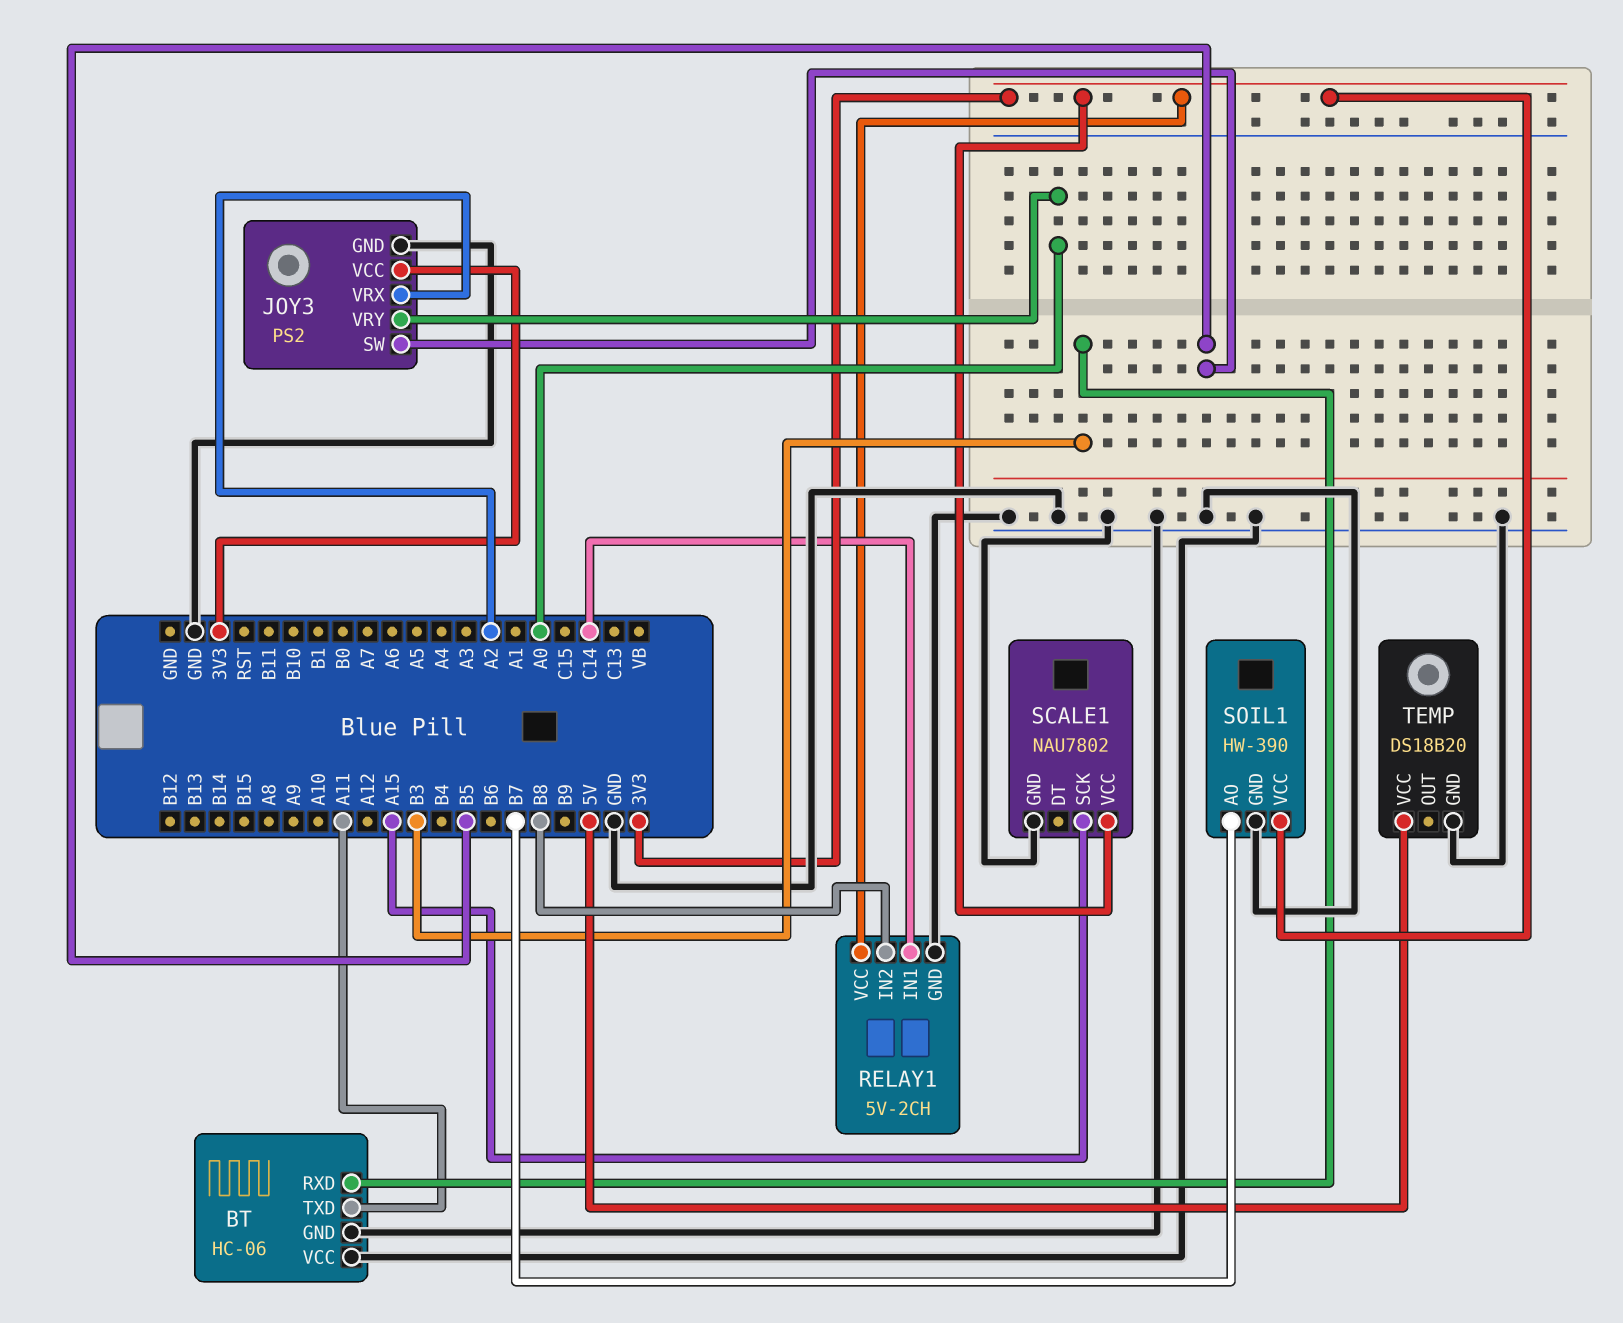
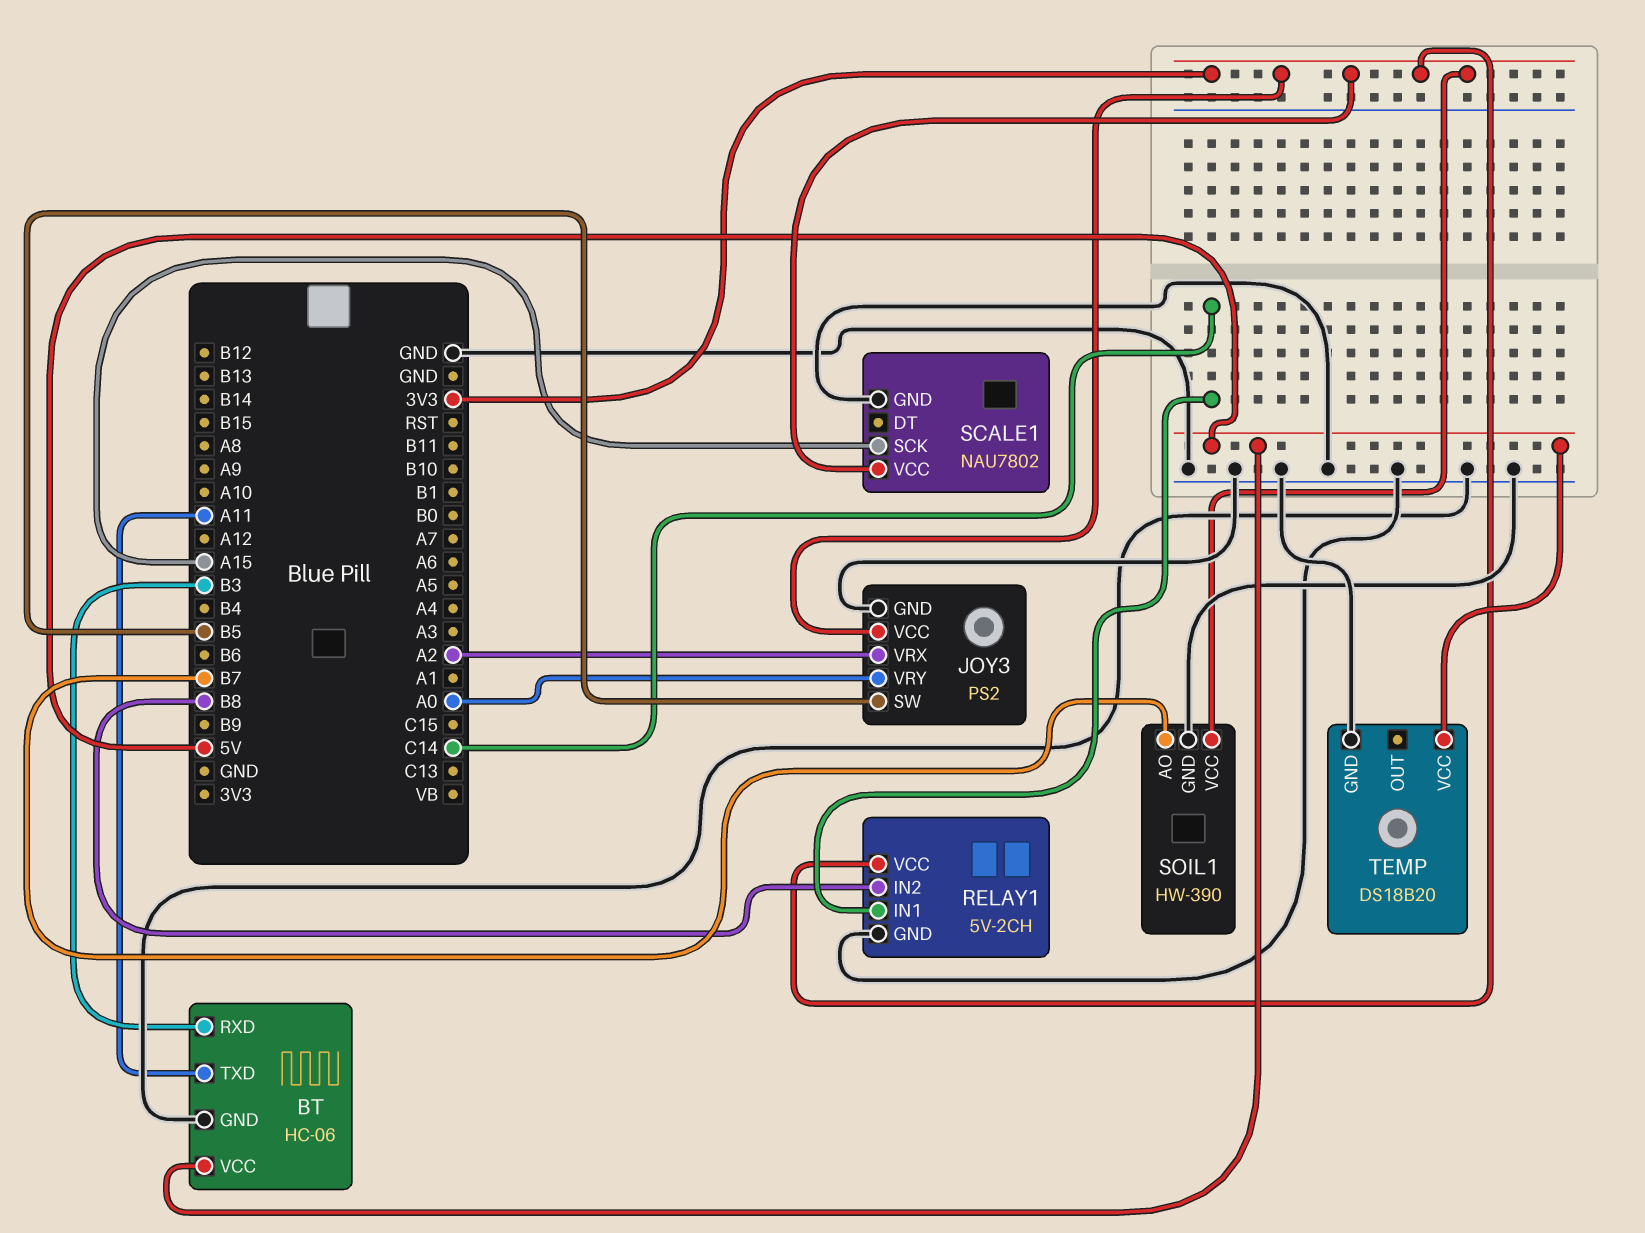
BT pin VCC: GND -> 5V

